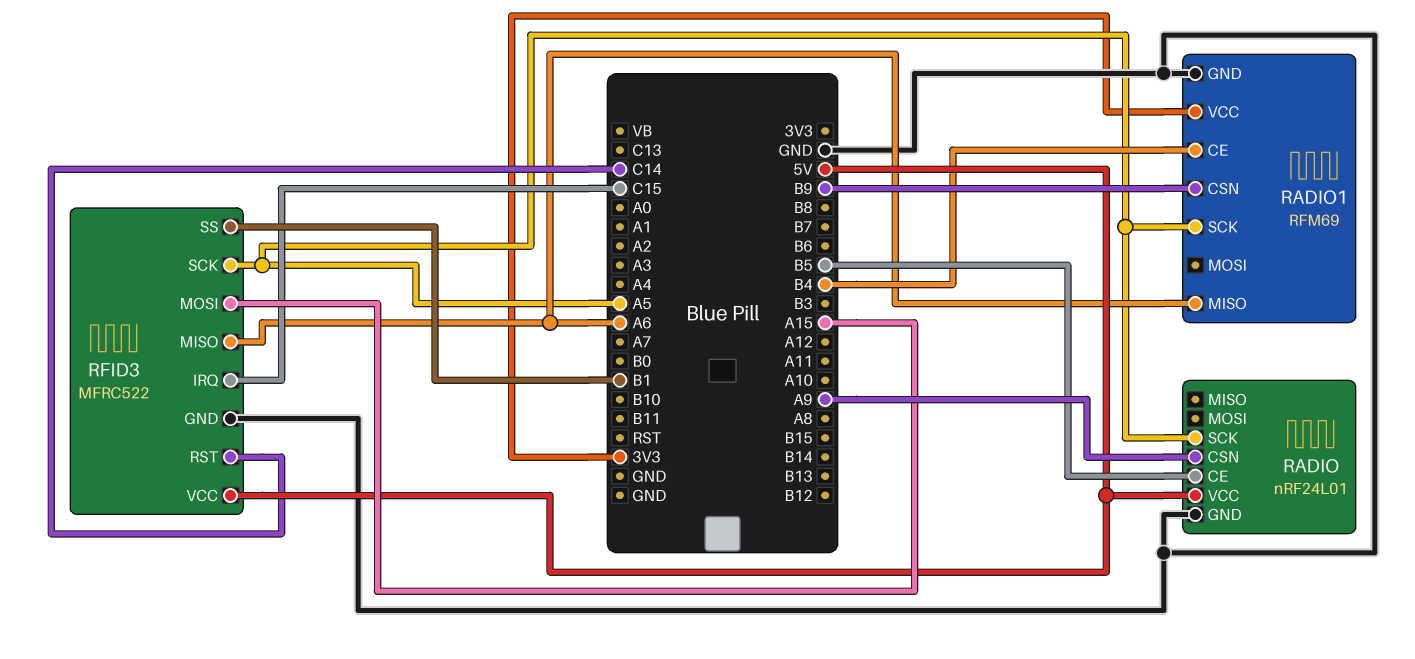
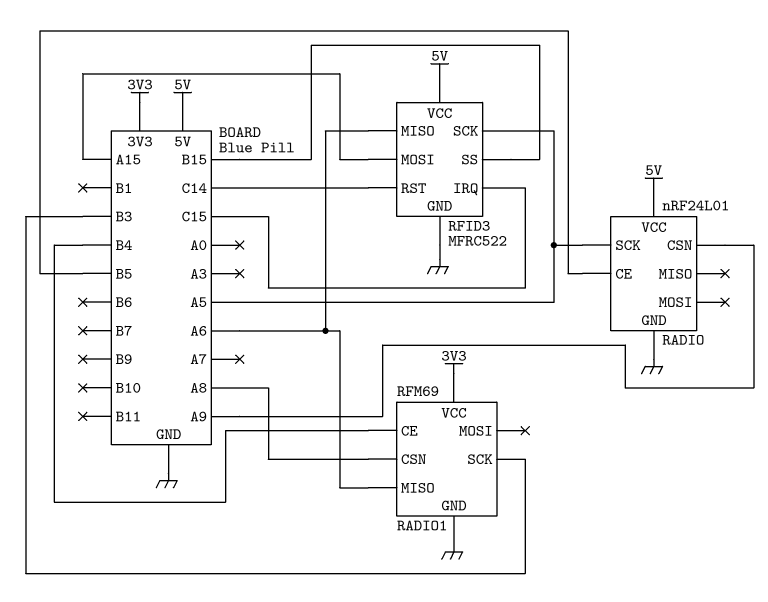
RADIO1 pin CSN: B9 -> A8
RADIO1 pin SCK: A5 -> B3
RFID3 pin SS: B1 -> B15

